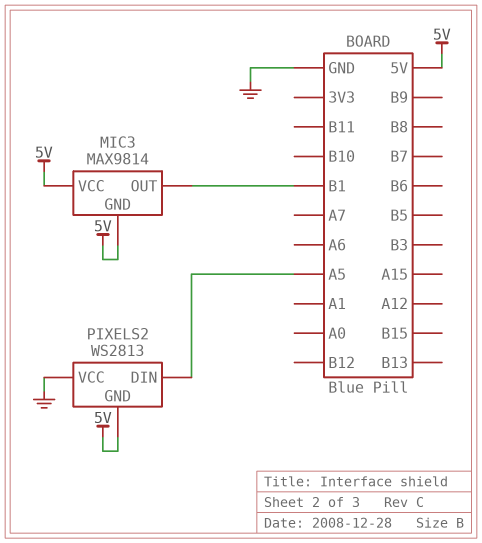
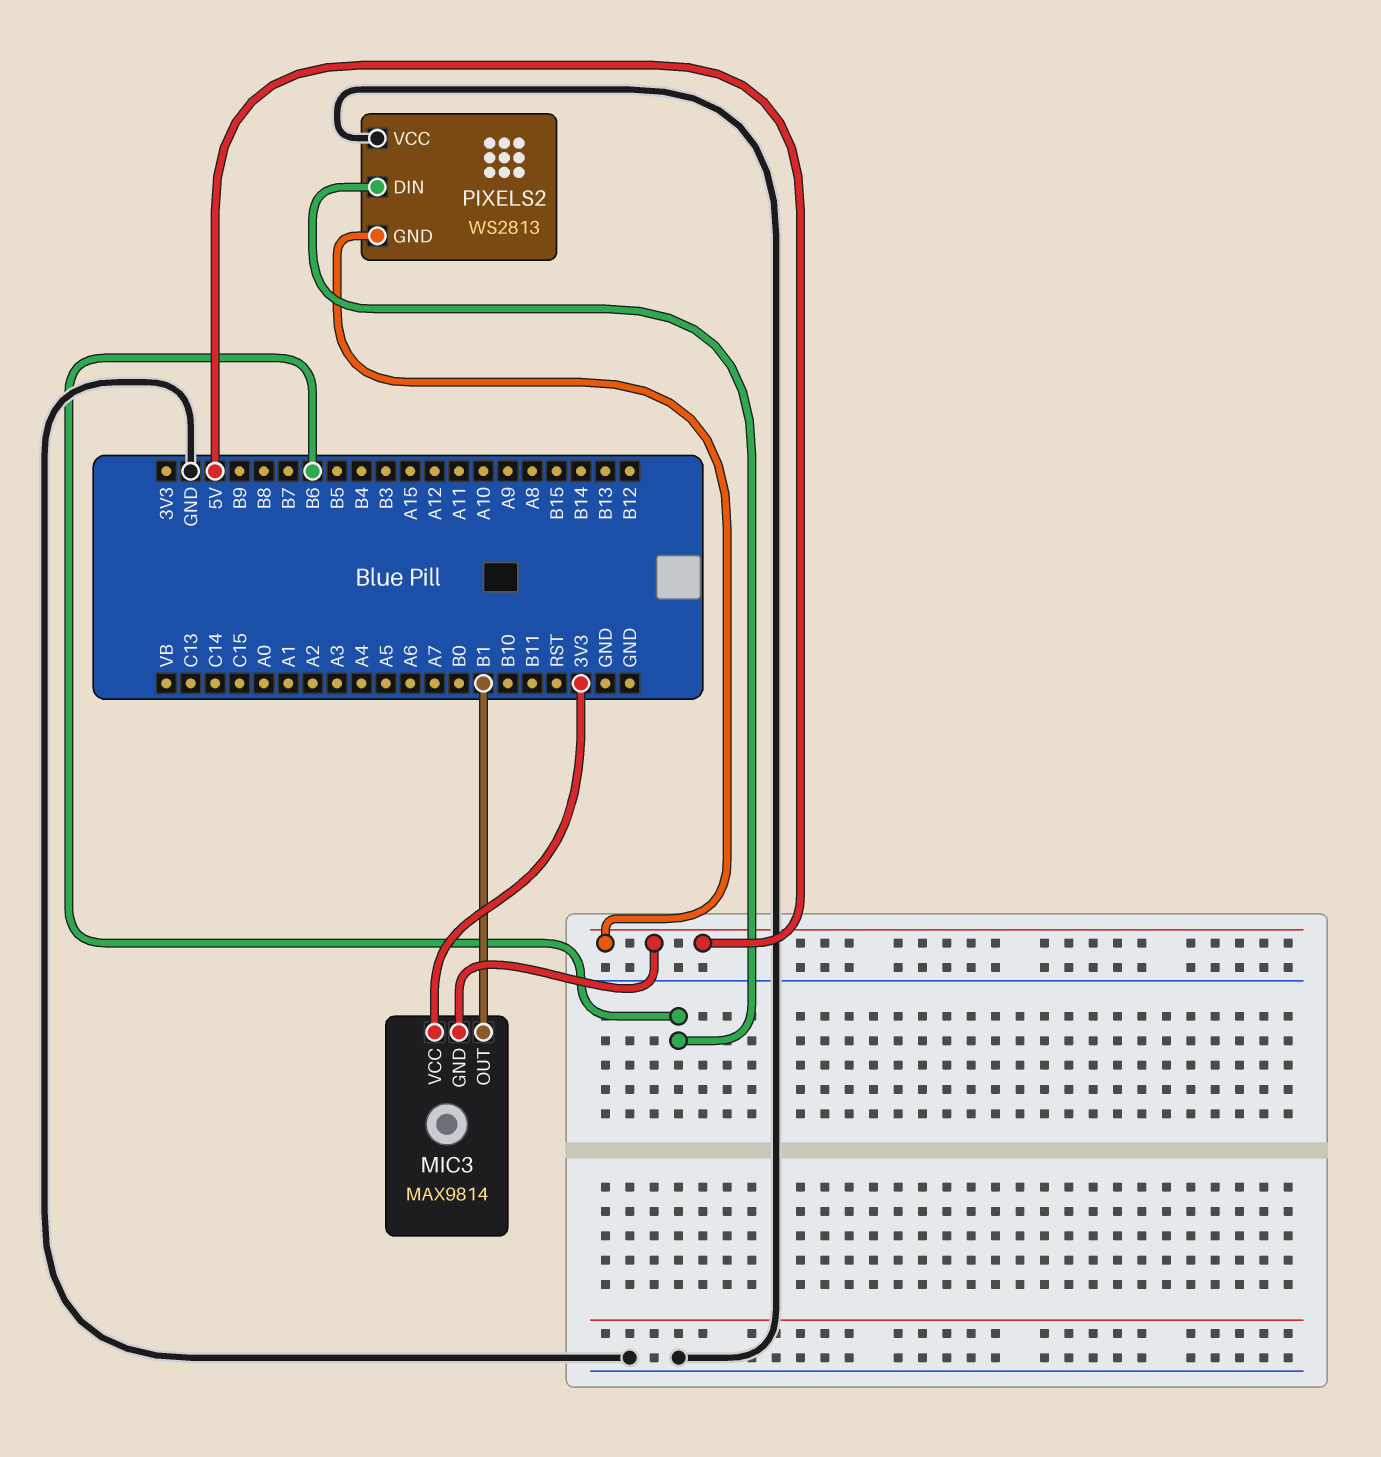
MIC3 pin VCC: 5V -> 3V3
PIXELS2 pin DIN: A5 -> B6

